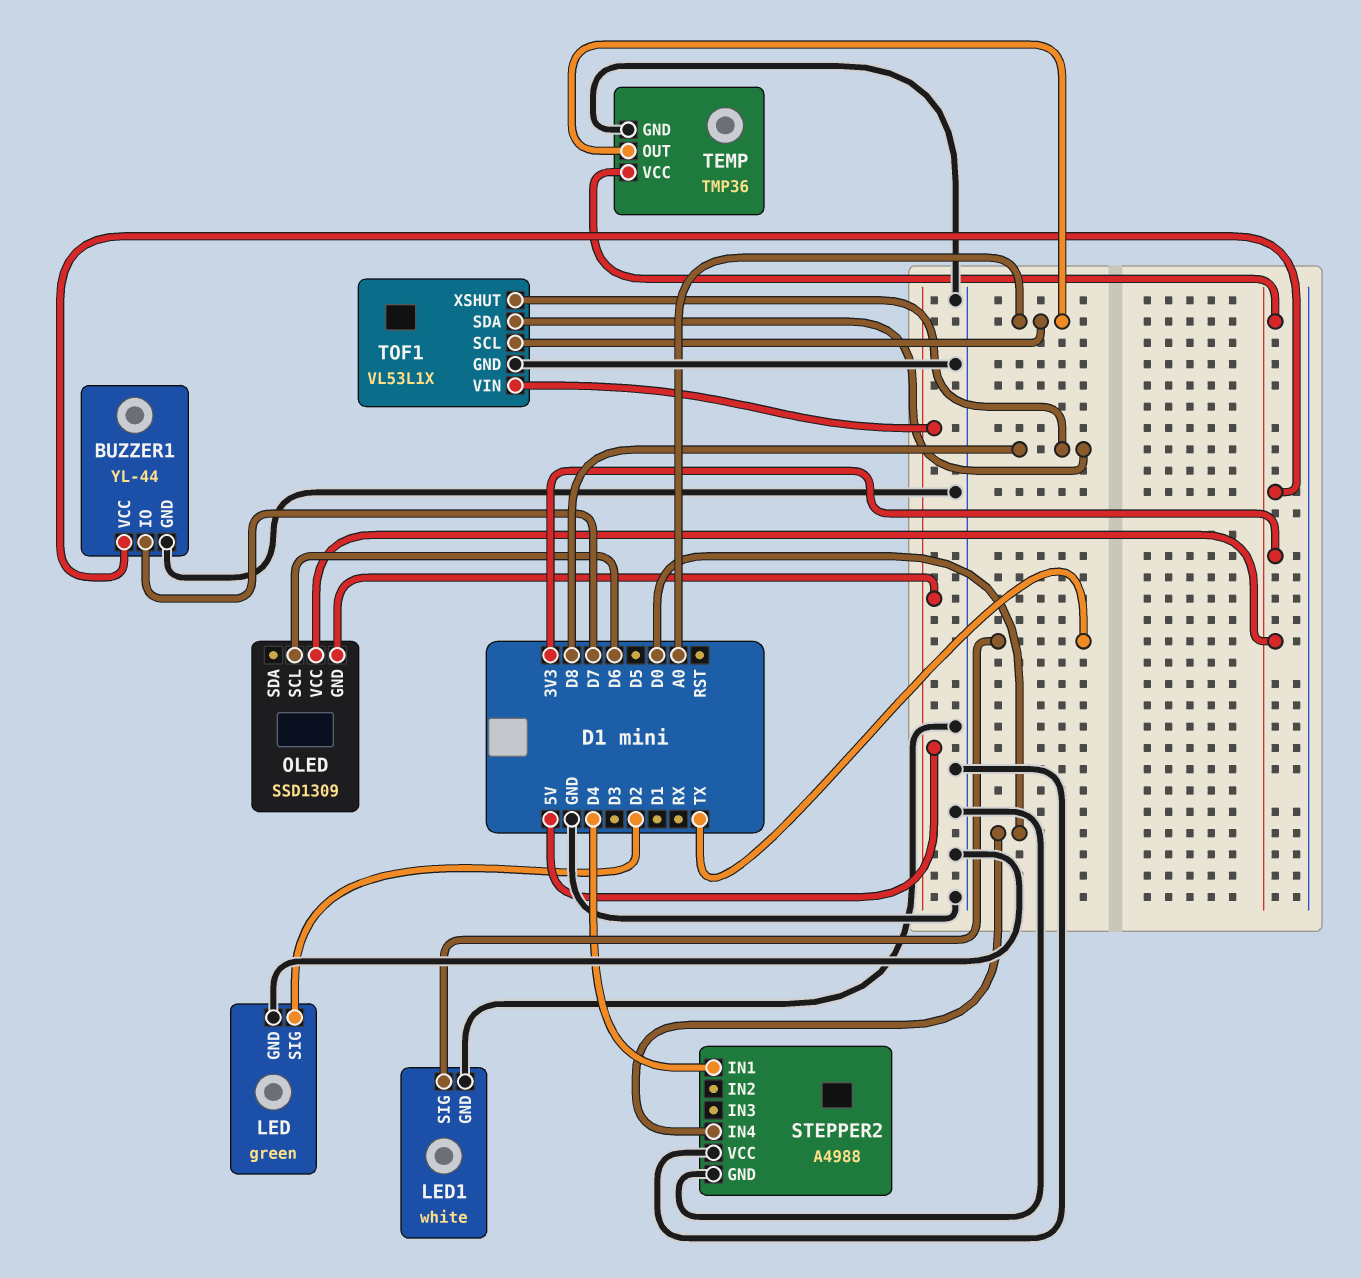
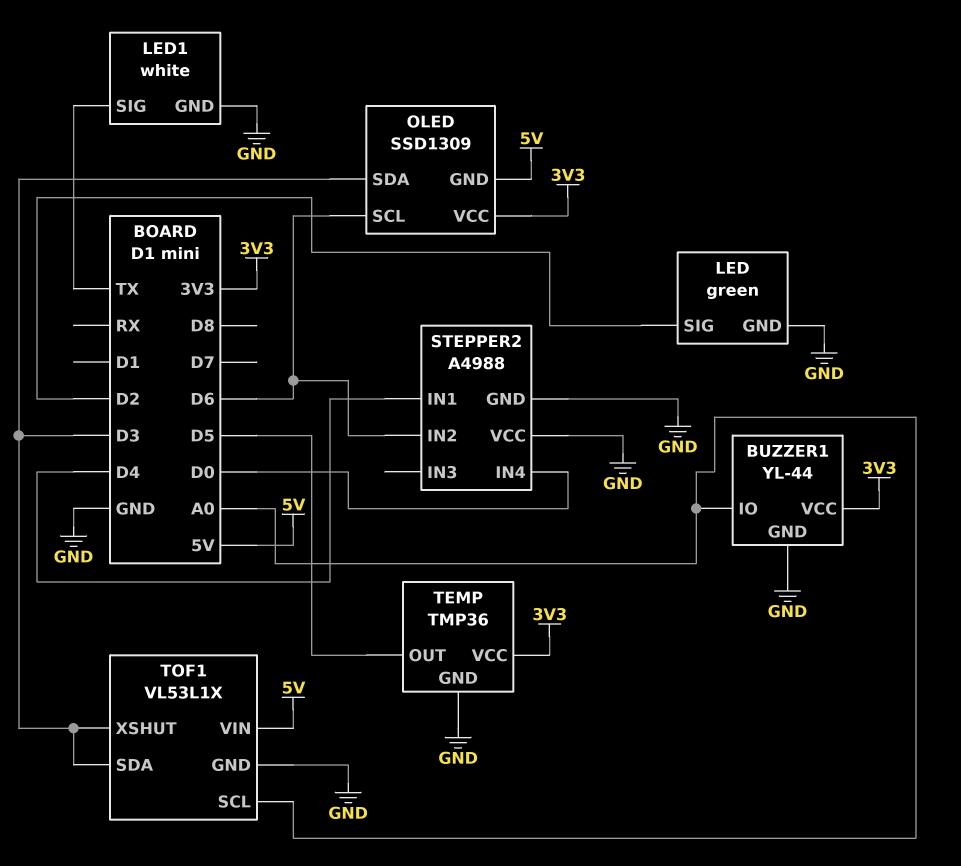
BUZZER1 pin IO: D7 -> A0
OLED pin SDA: none -> D3
STEPPER2 pin IN2: none -> D6
TEMP pin OUT: A0 -> D5
TOF1 pin SDA: D8 -> D3
TOF1 pin XSHUT: D8 -> D3

